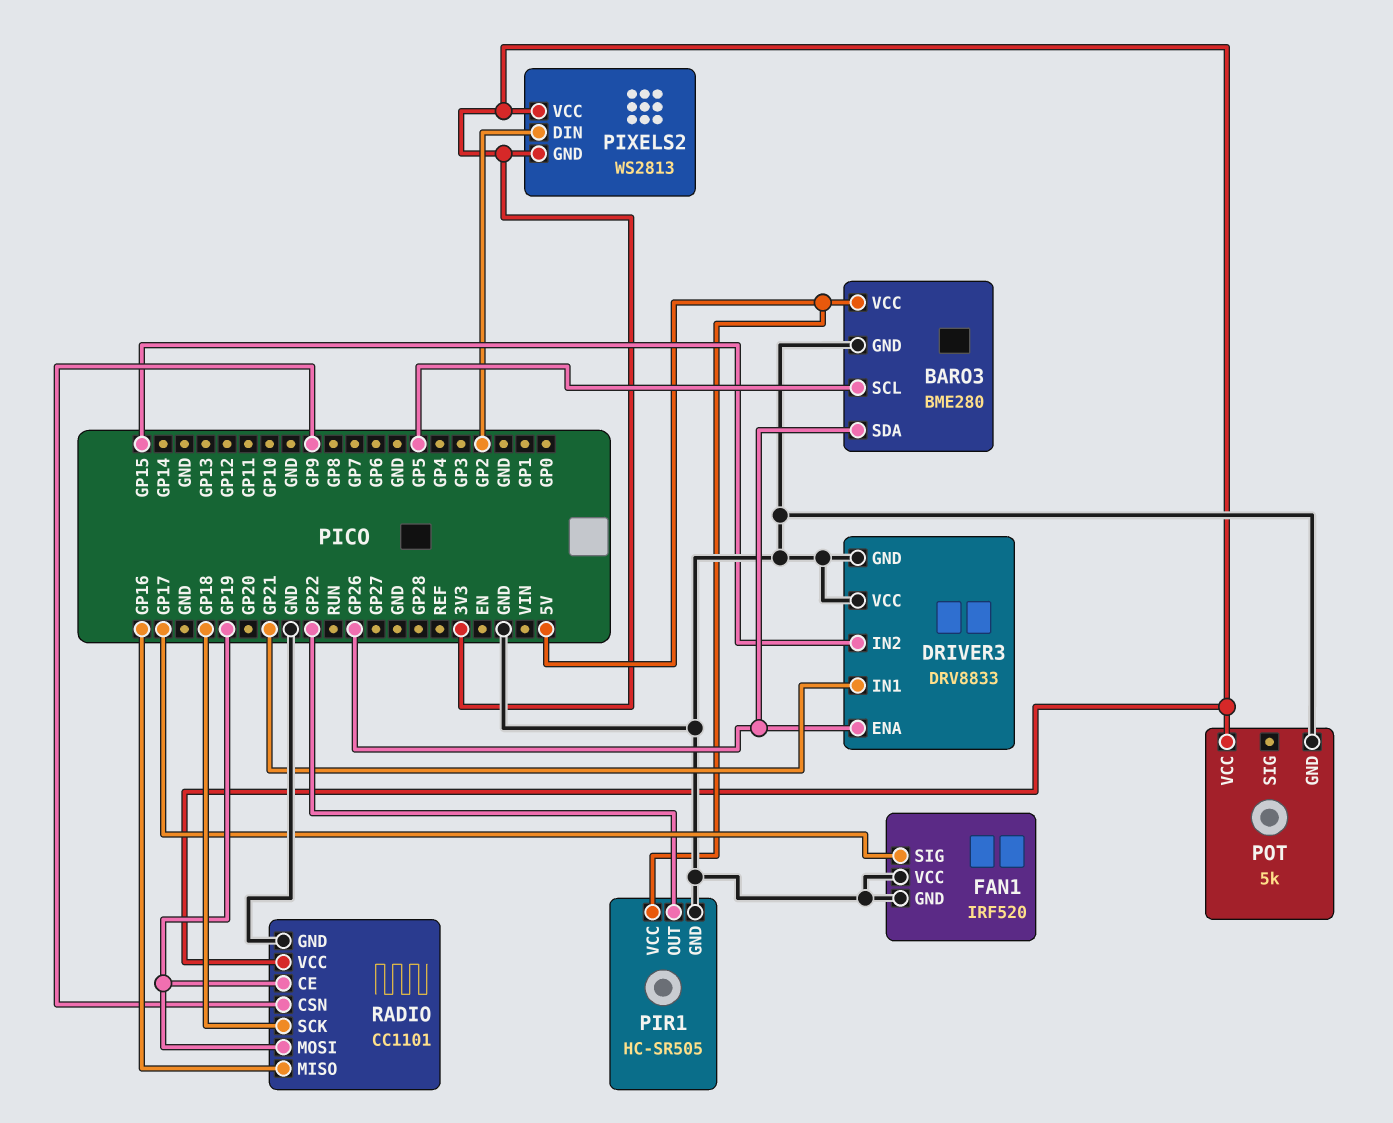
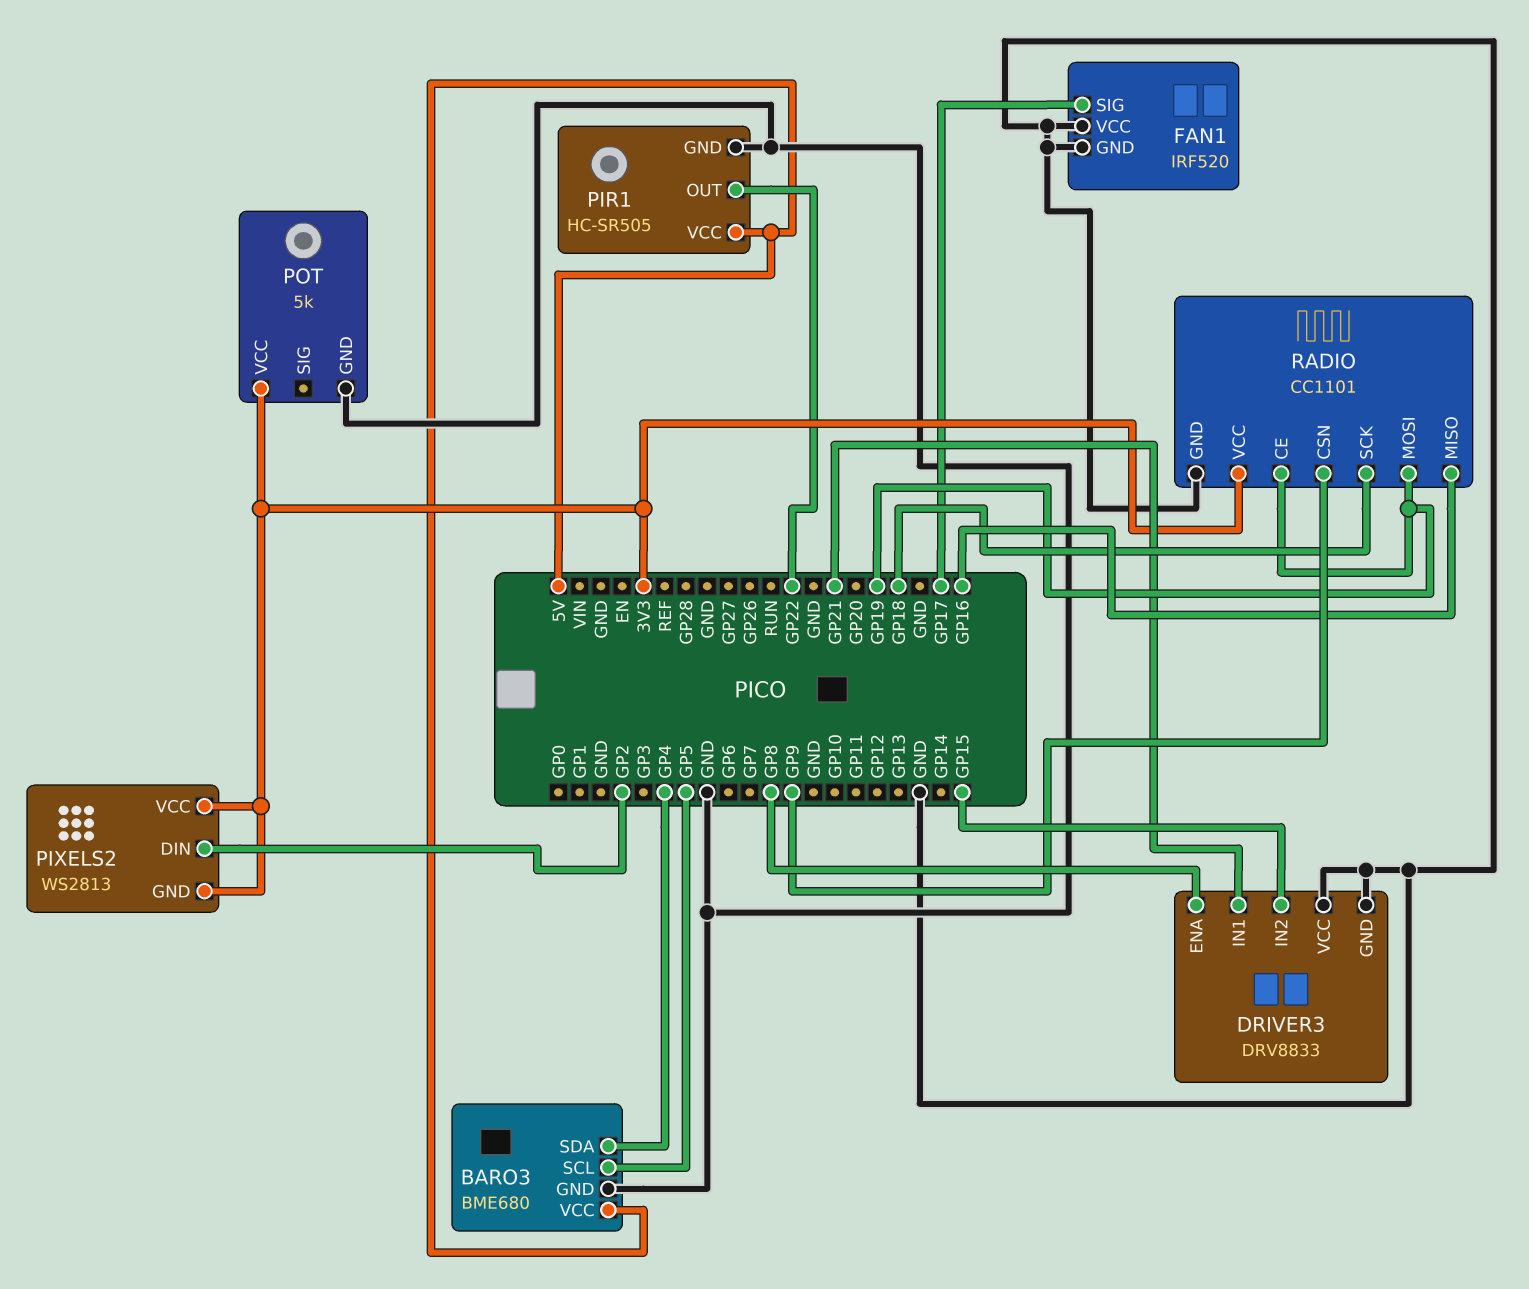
BARO3: BME280 -> BME680
BARO3 pin SDA: GP26 -> GP4
DRIVER3 pin ENA: GP26 -> GP8

